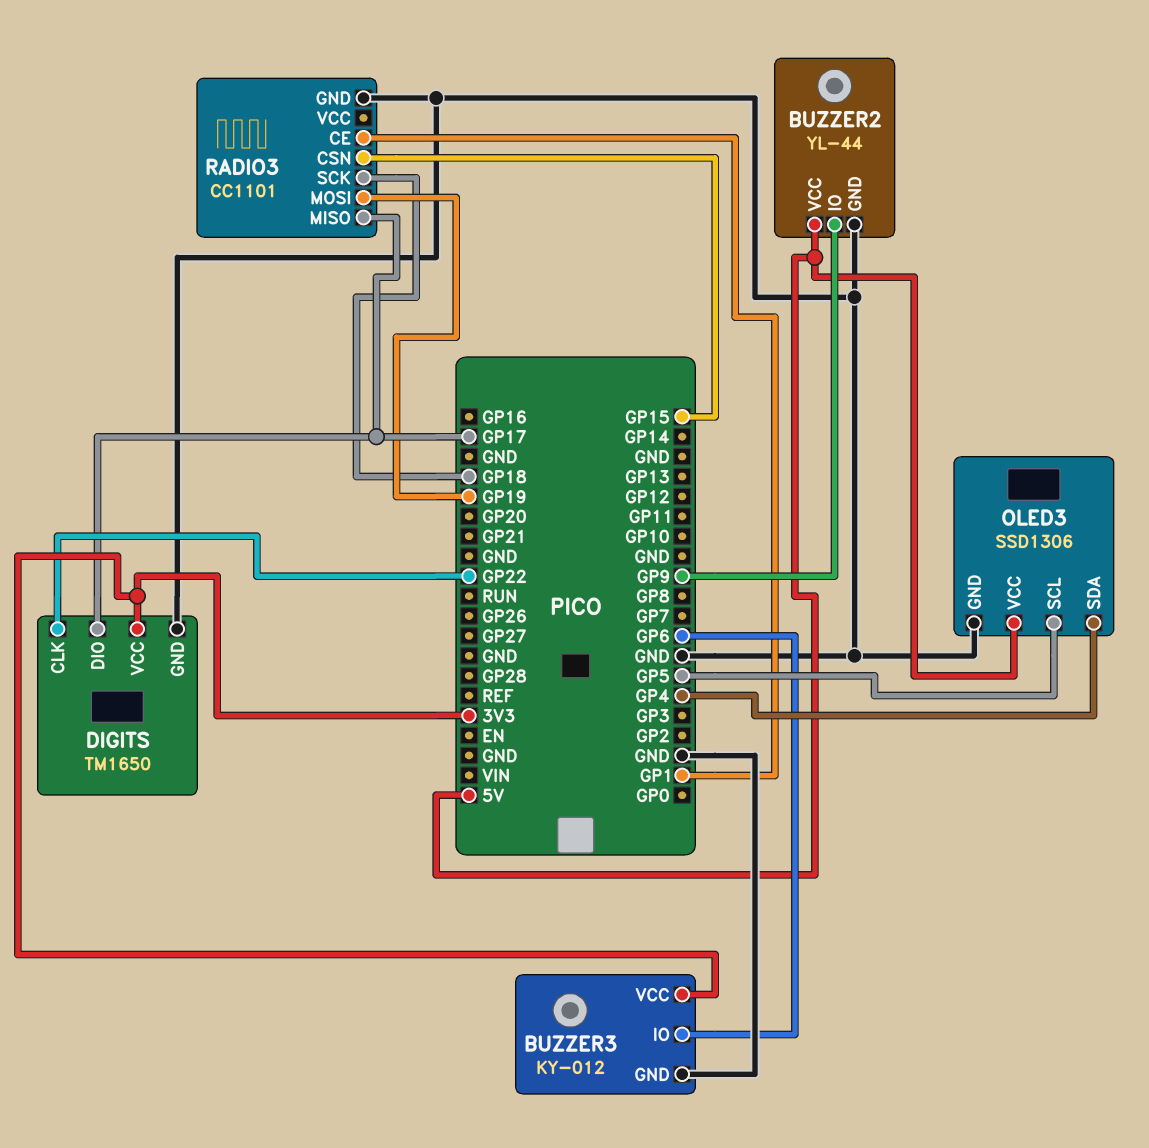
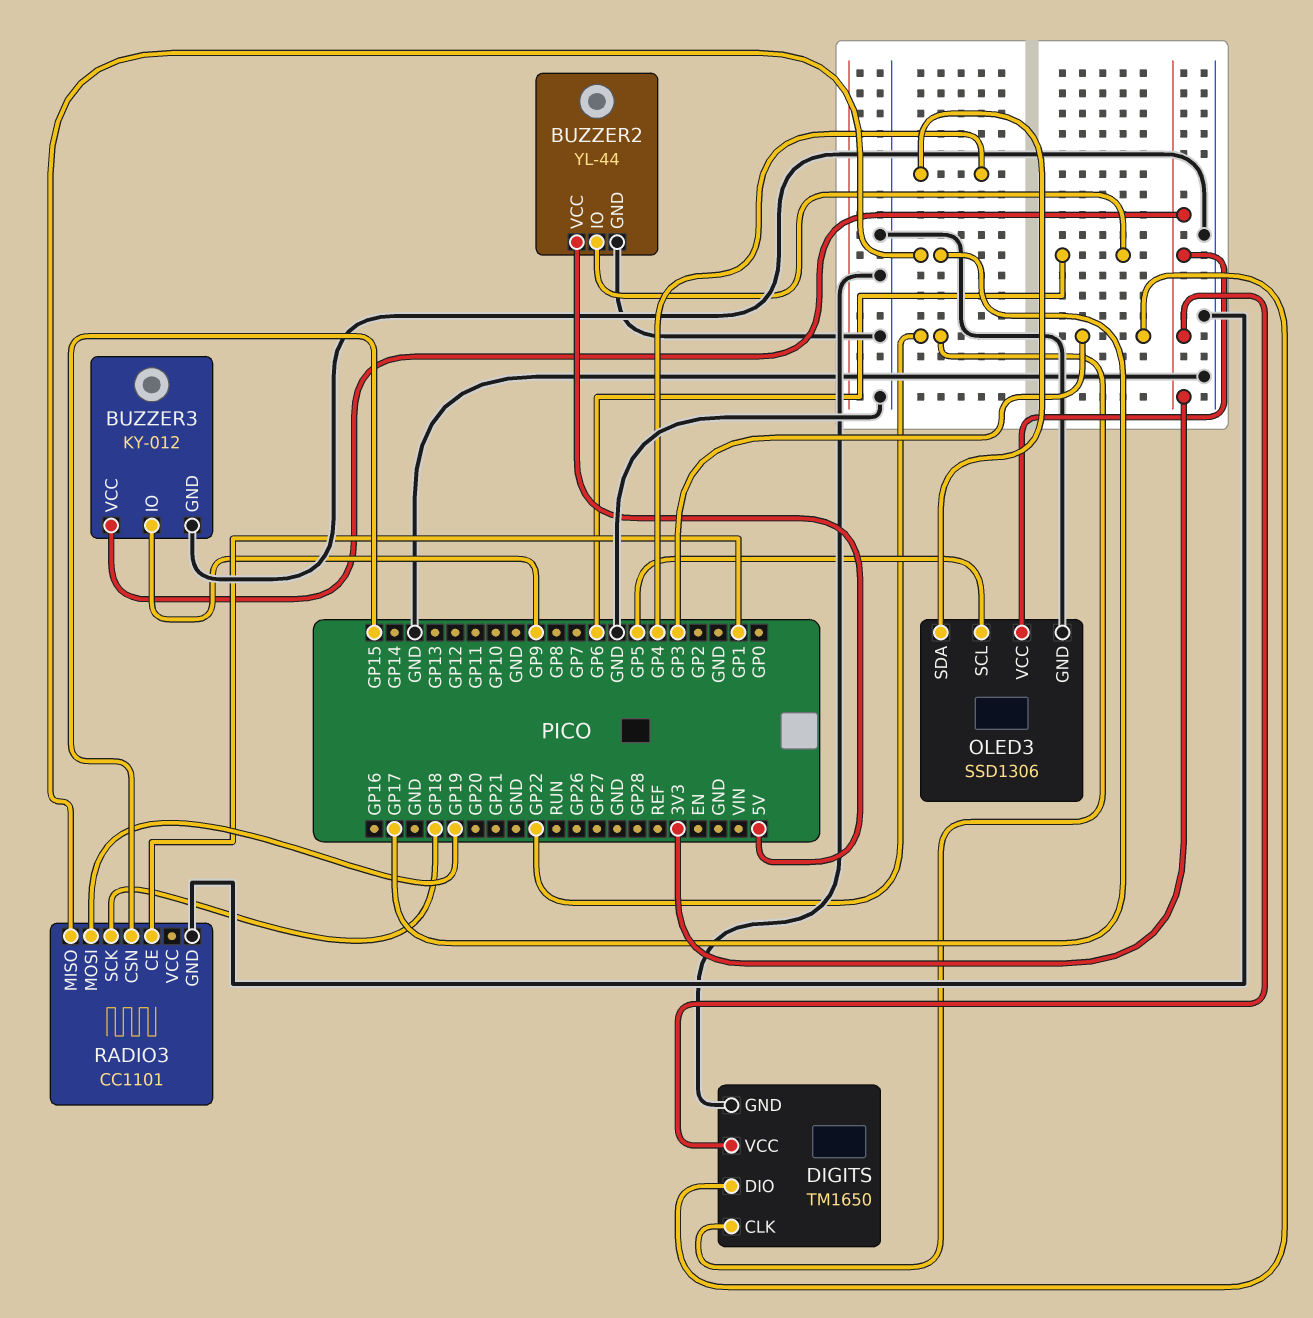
BUZZER2 pin IO: GP9 -> GP6
BUZZER3 pin IO: GP6 -> GP9
DIGITS pin DIO: GP17 -> GP3
OLED3 pin VCC: 5V -> 3V3

